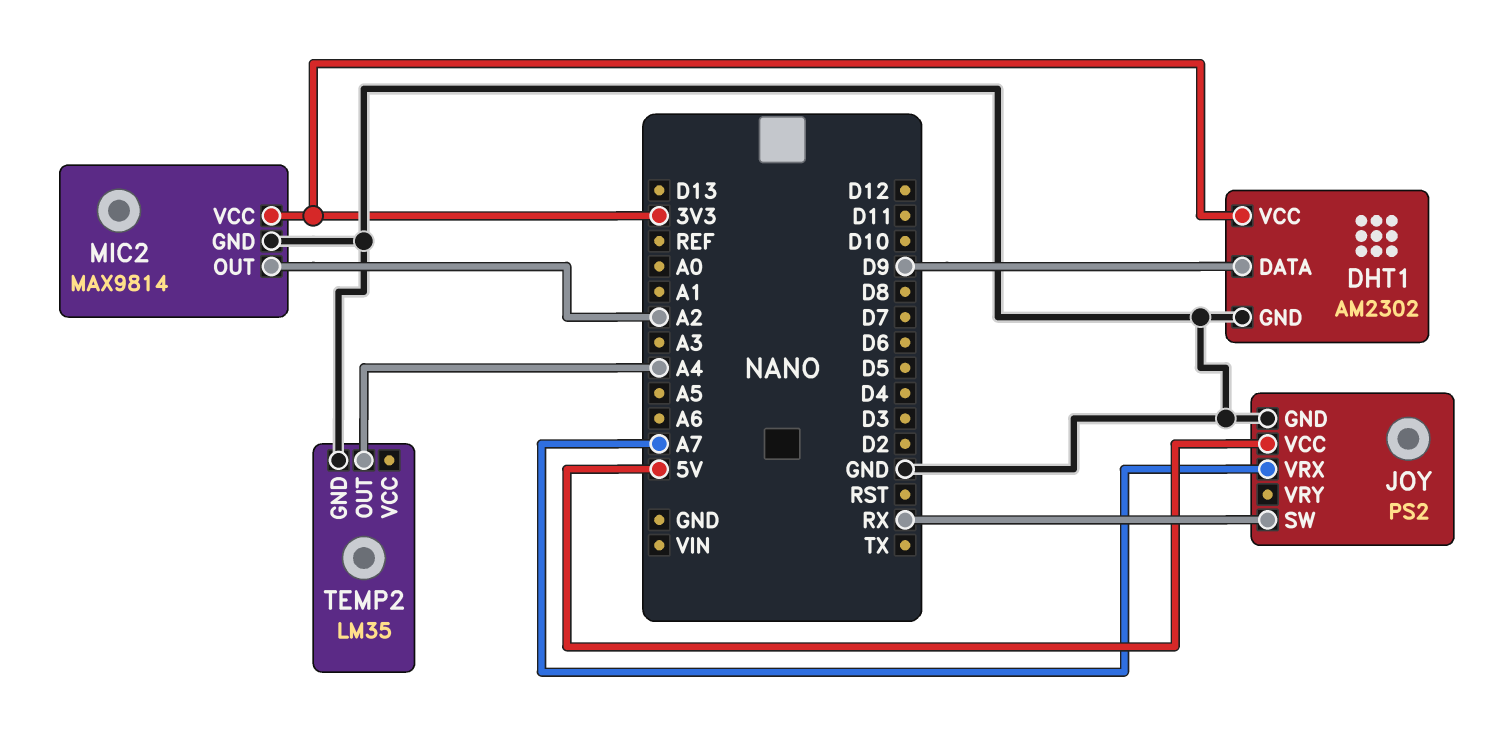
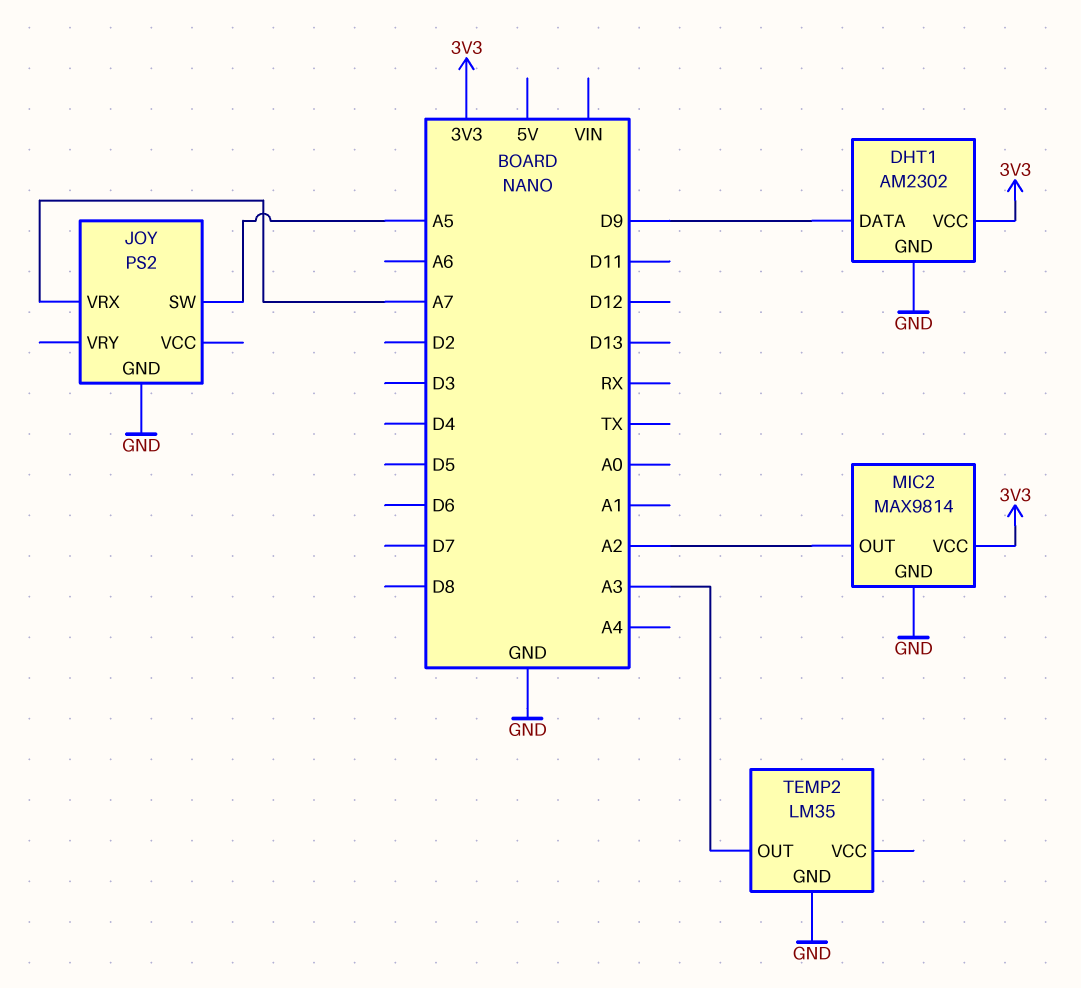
JOY pin SW: RX -> A5
JOY pin VCC: 5V -> none
TEMP2 pin OUT: A4 -> A3

